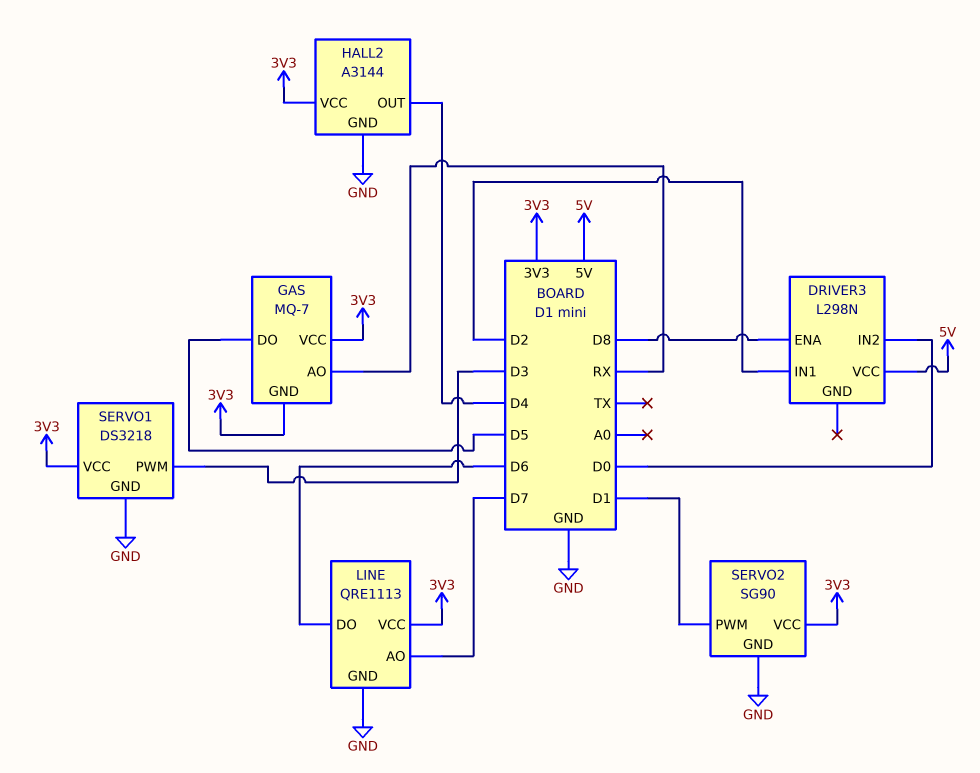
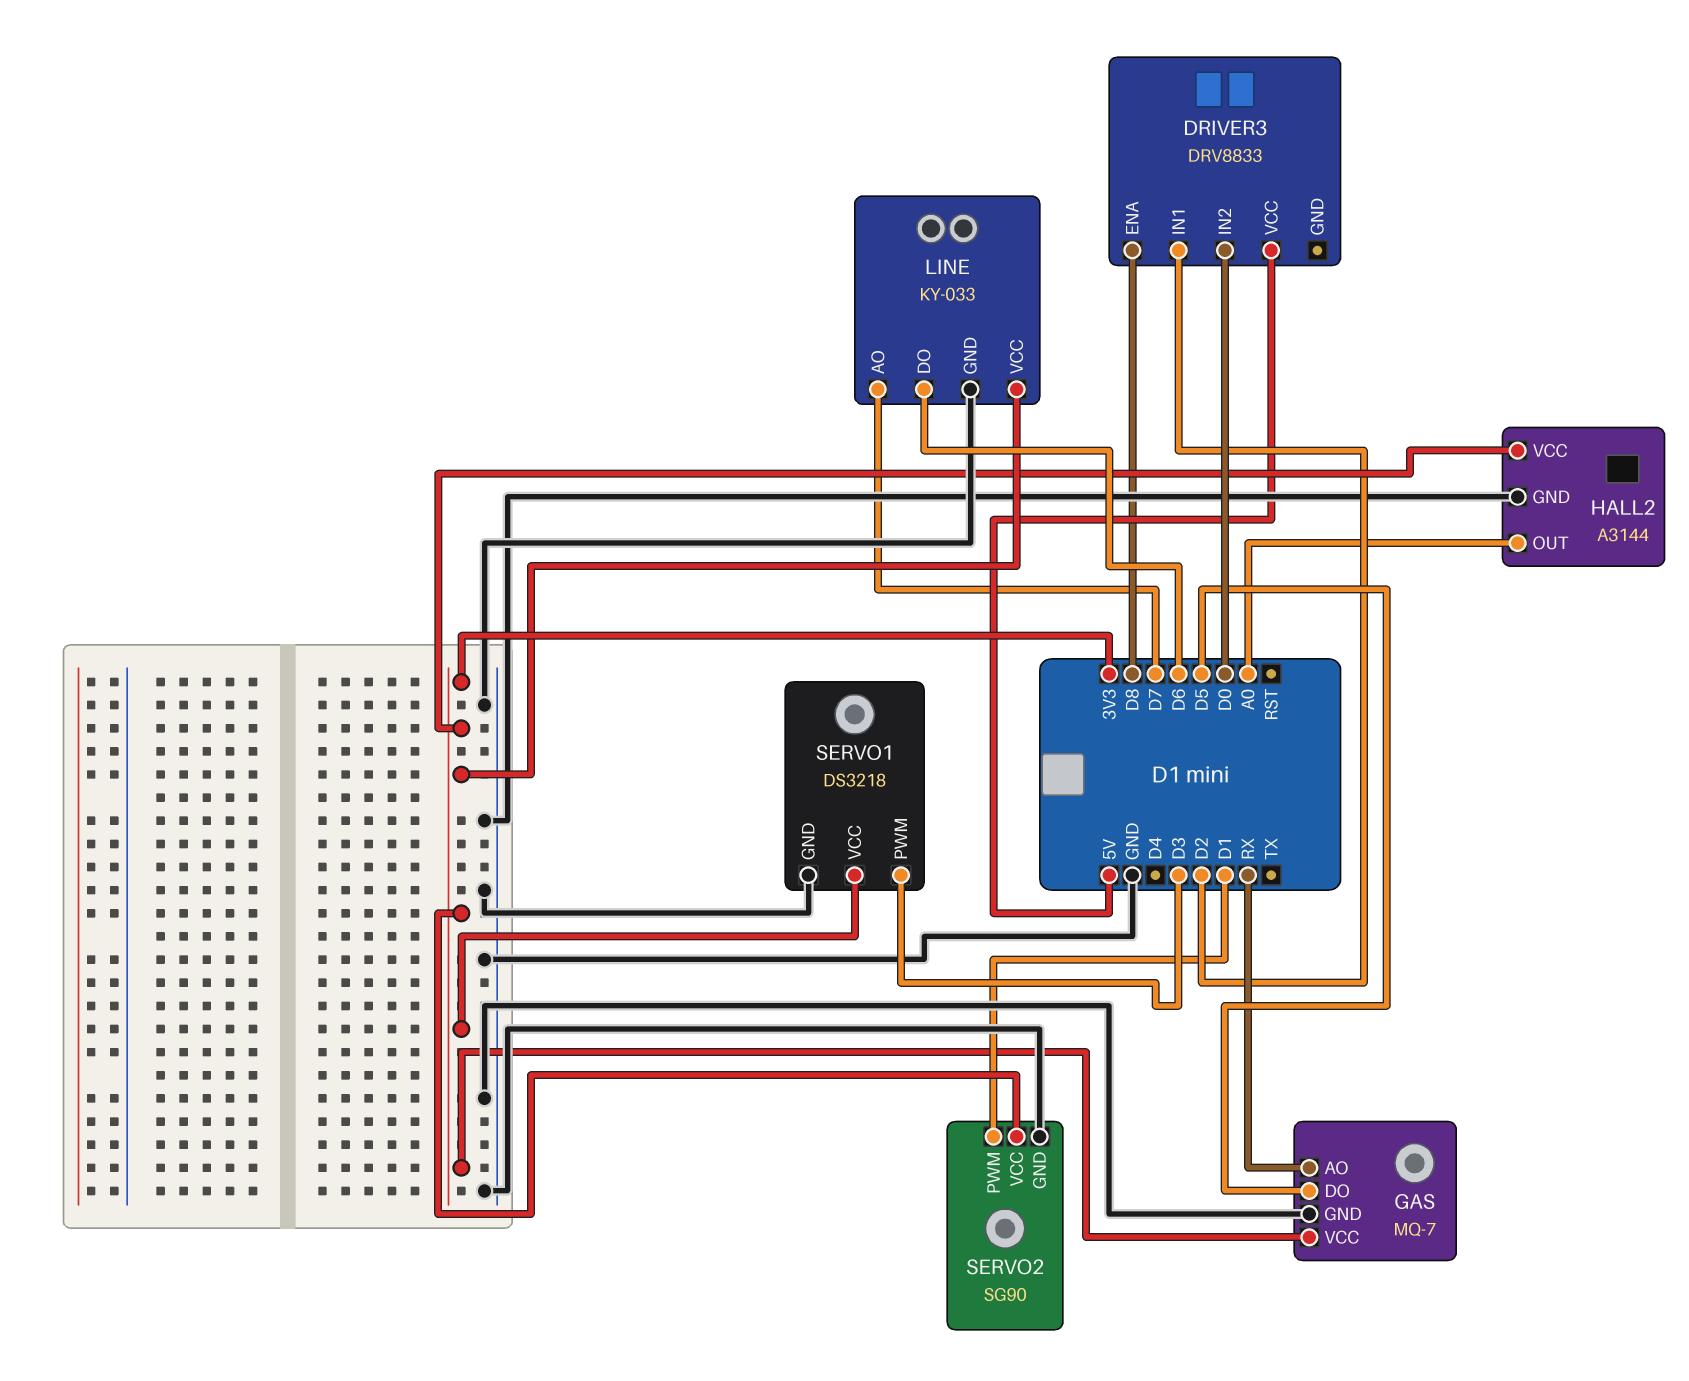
DRIVER3: L298N -> DRV8833
GAS pin GND: 3V3 -> GND
HALL2 pin OUT: D4 -> A0
LINE: QRE1113 -> KY-033

